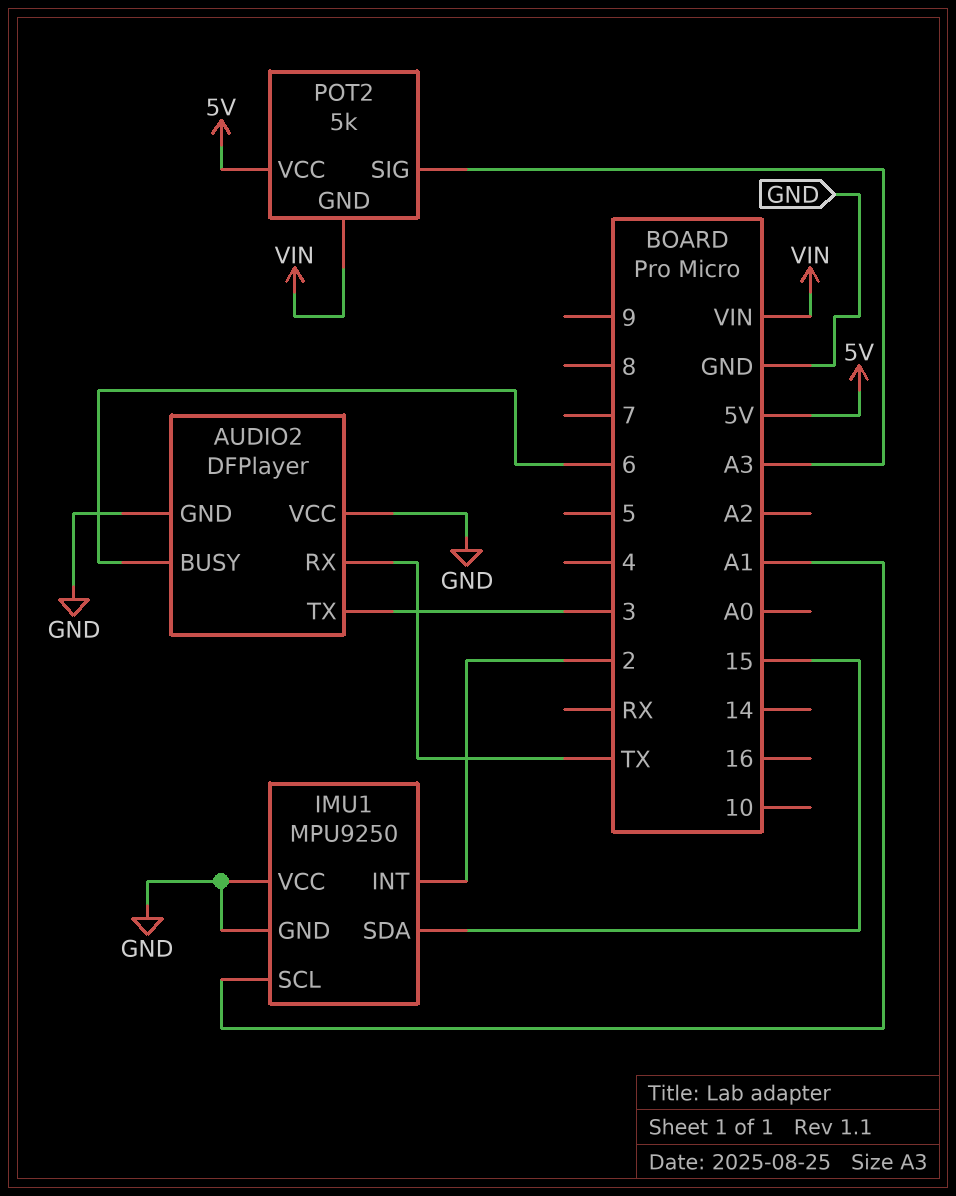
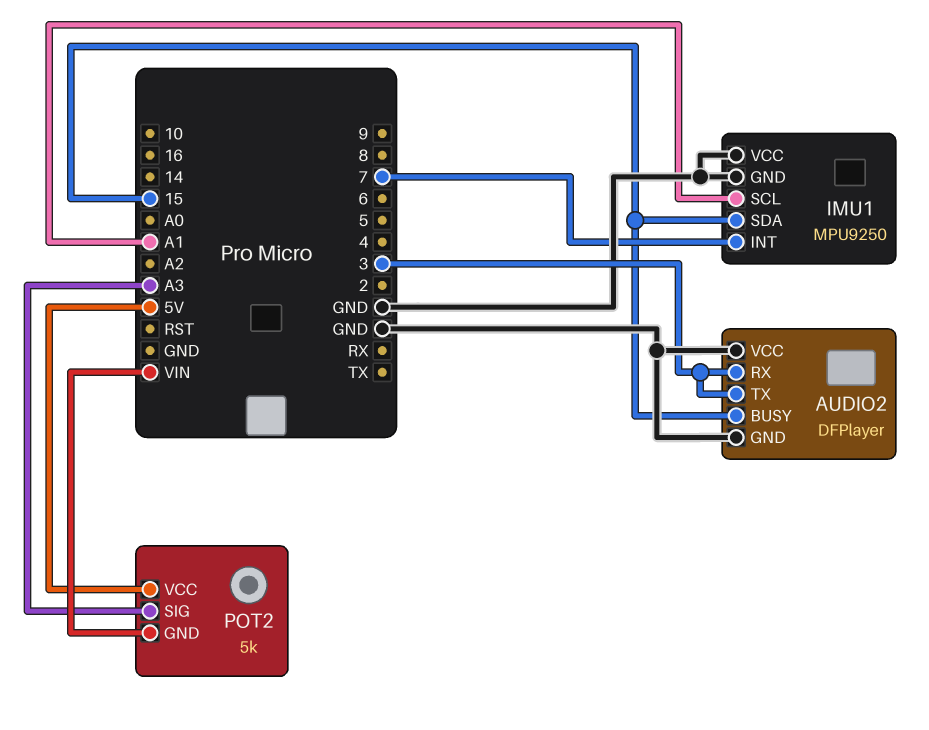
AUDIO2 pin BUSY: 6 -> 15
AUDIO2 pin RX: TX -> 3
IMU1 pin INT: 2 -> 7

